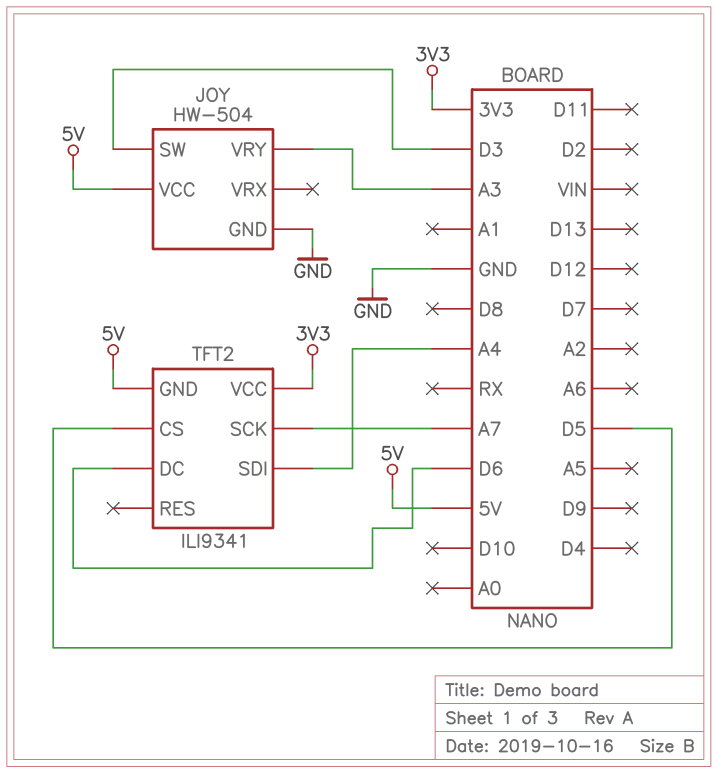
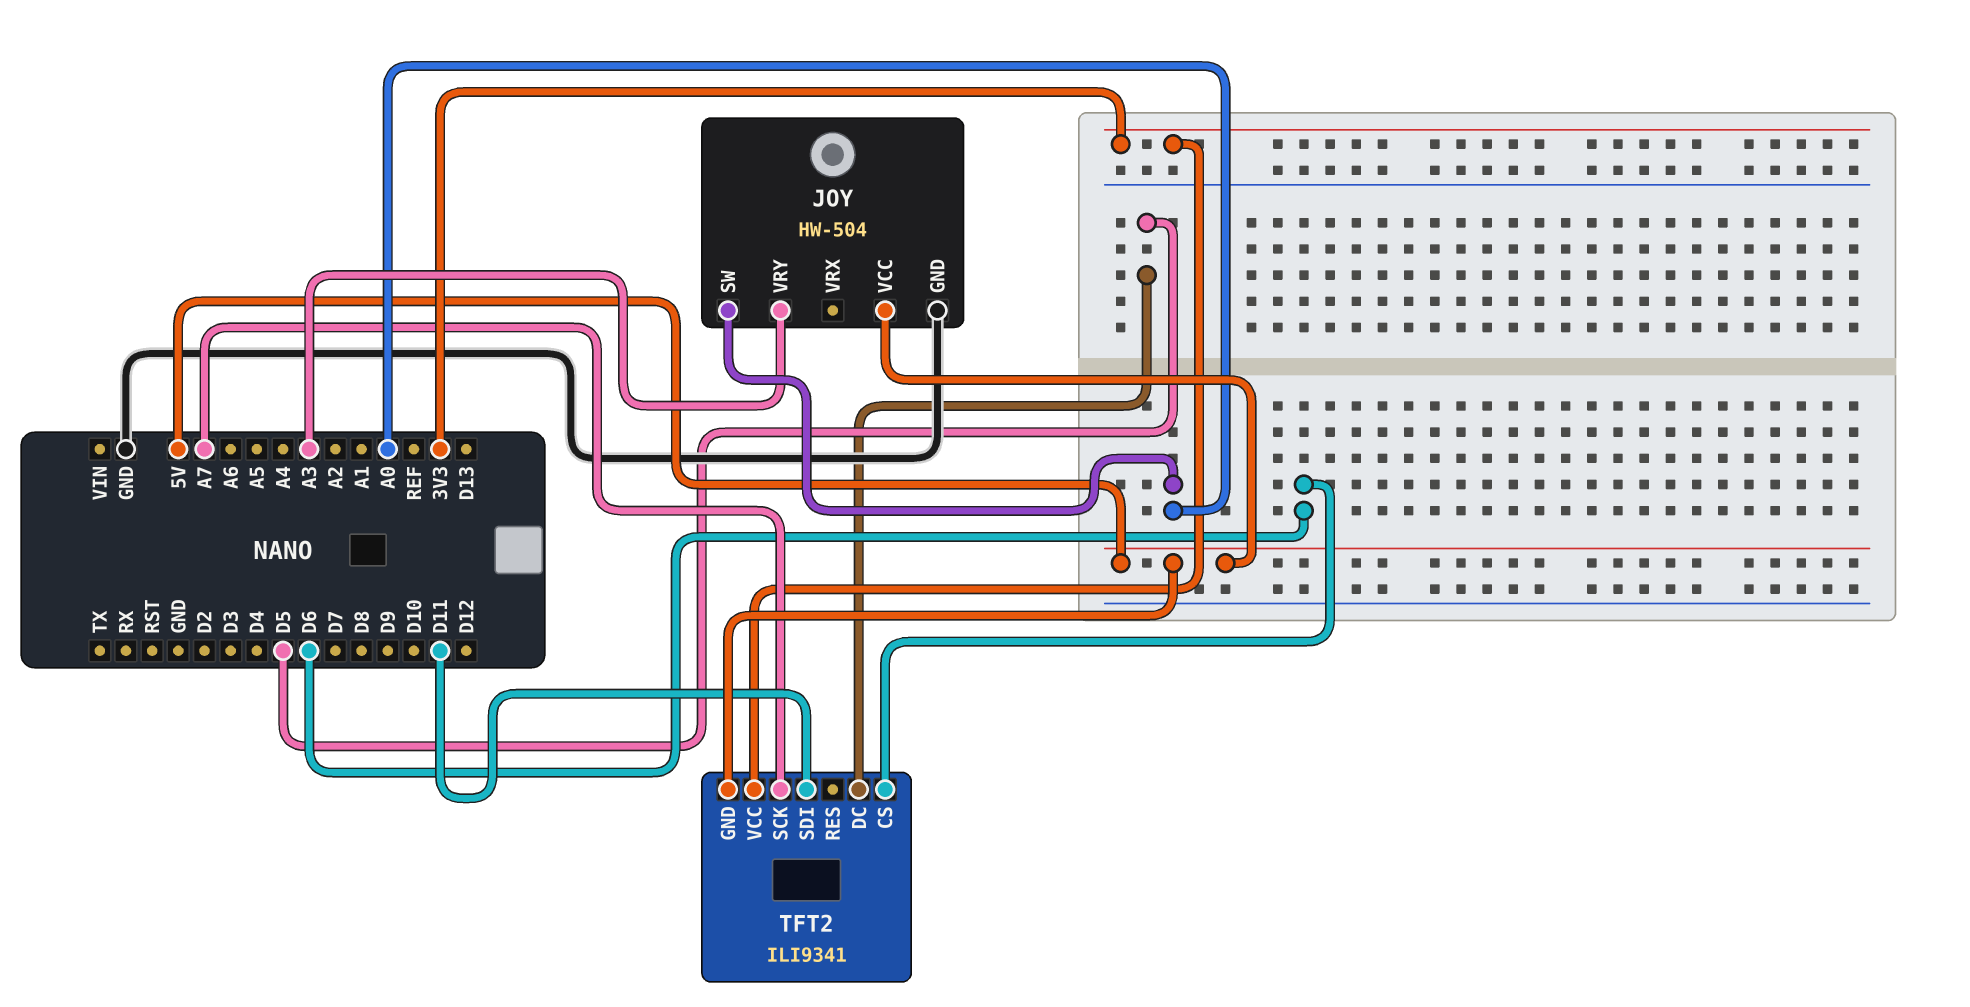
JOY pin SW: D3 -> A0
TFT2 pin CS: D5 -> D6
TFT2 pin DC: D6 -> D5
TFT2 pin SDI: A4 -> D11

